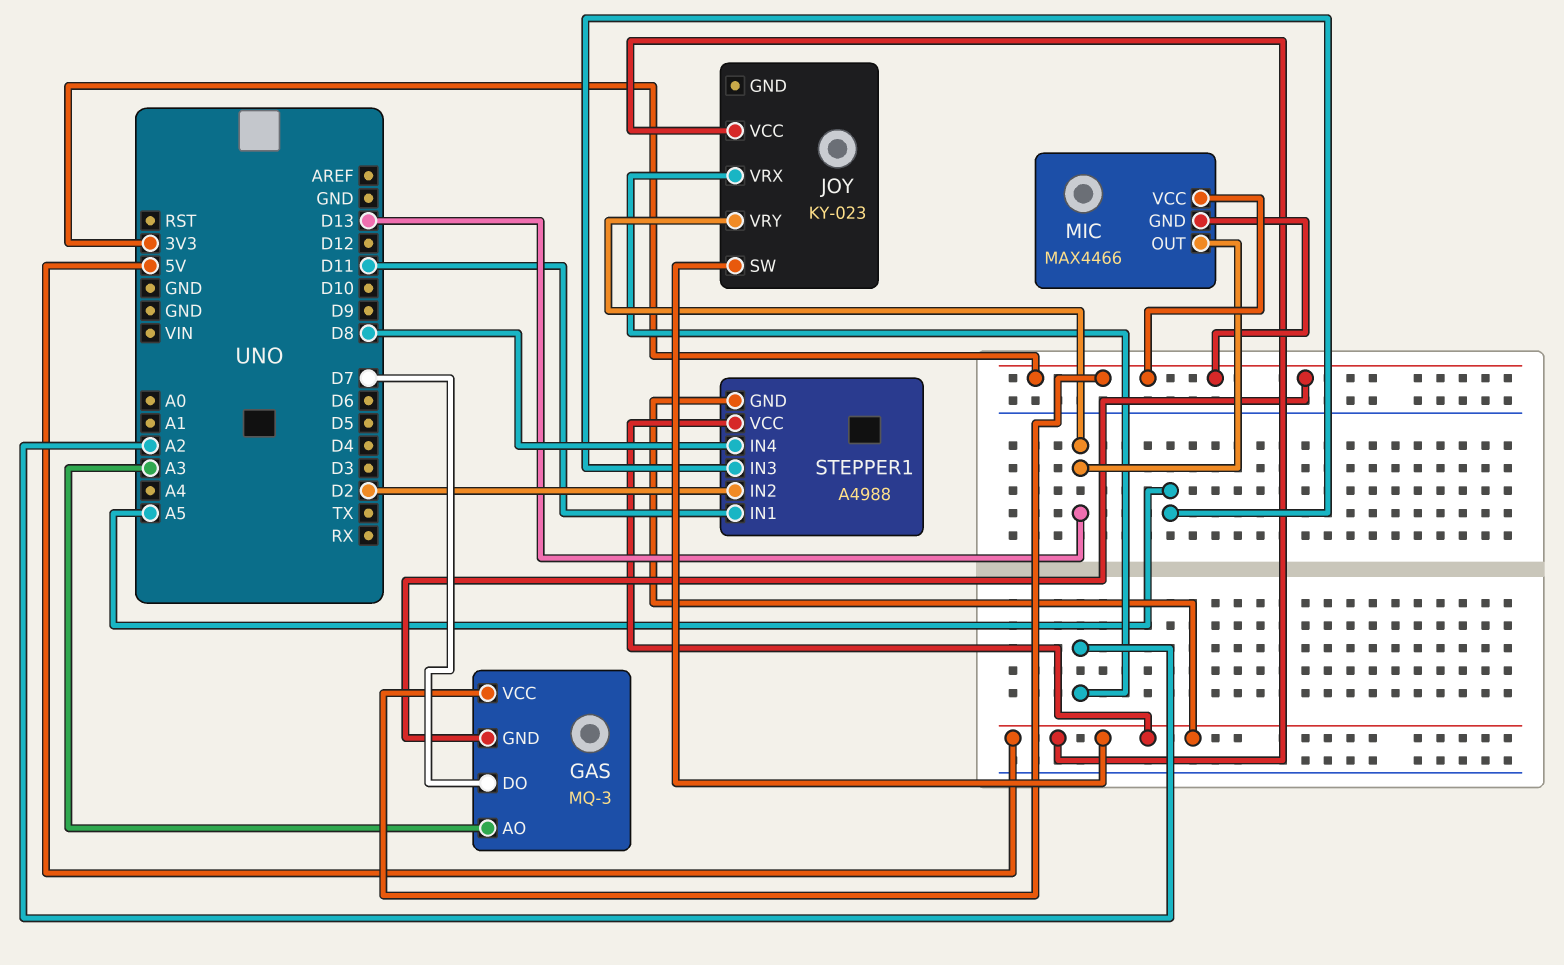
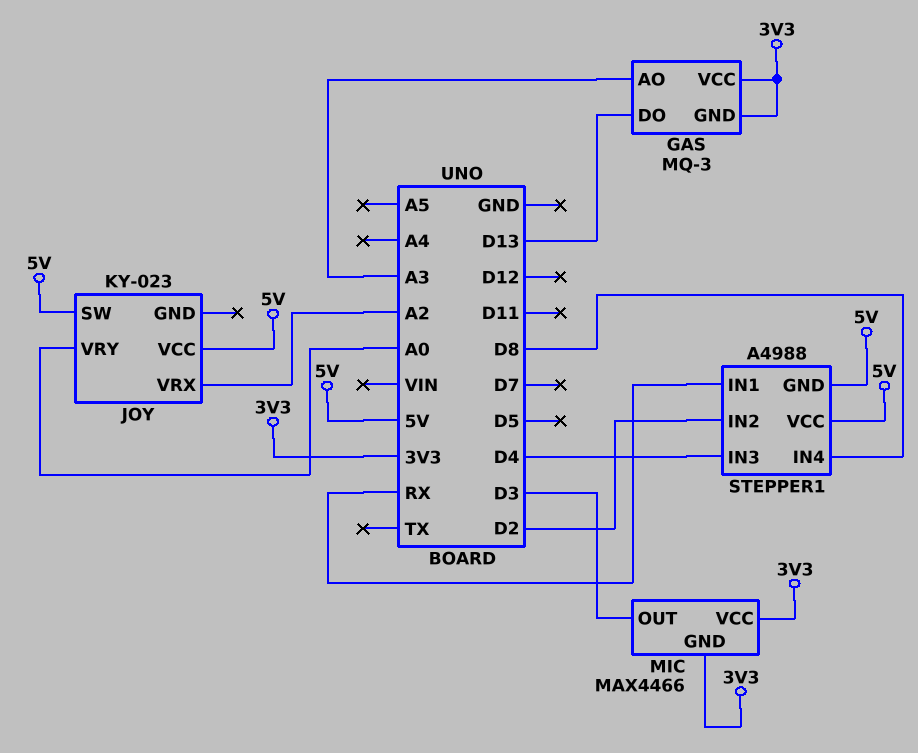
GAS pin DO: D7 -> D13
JOY pin VRY: D13 -> A0
MIC pin OUT: D13 -> D3
STEPPER1 pin IN1: D11 -> RX
STEPPER1 pin IN3: A5 -> D4

